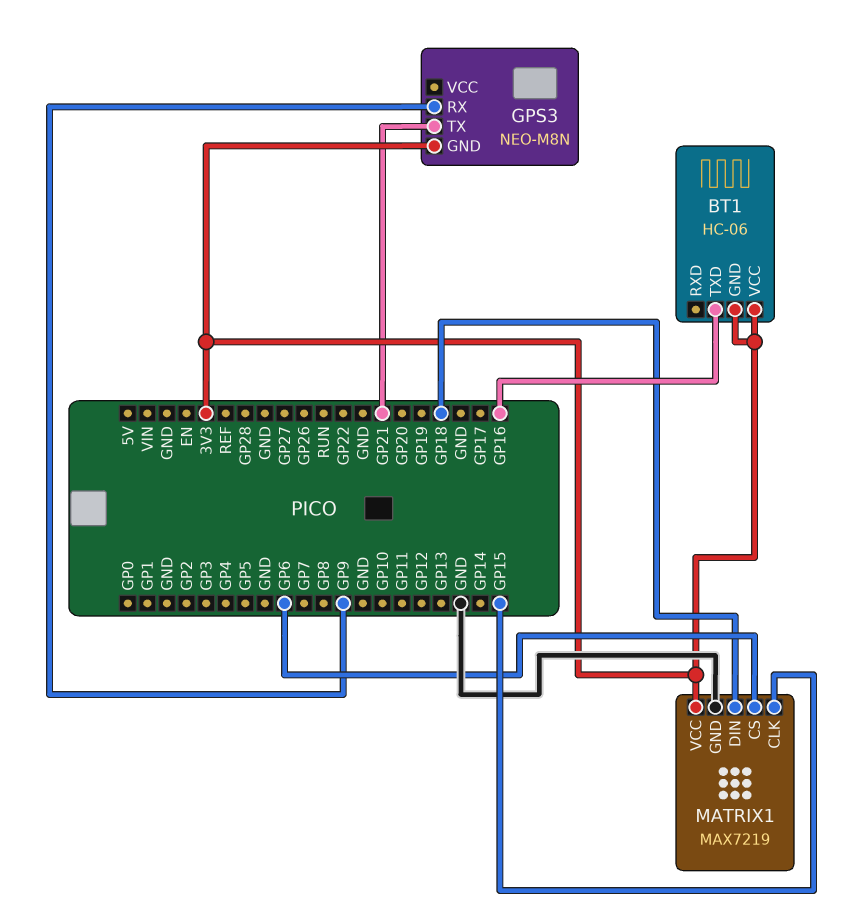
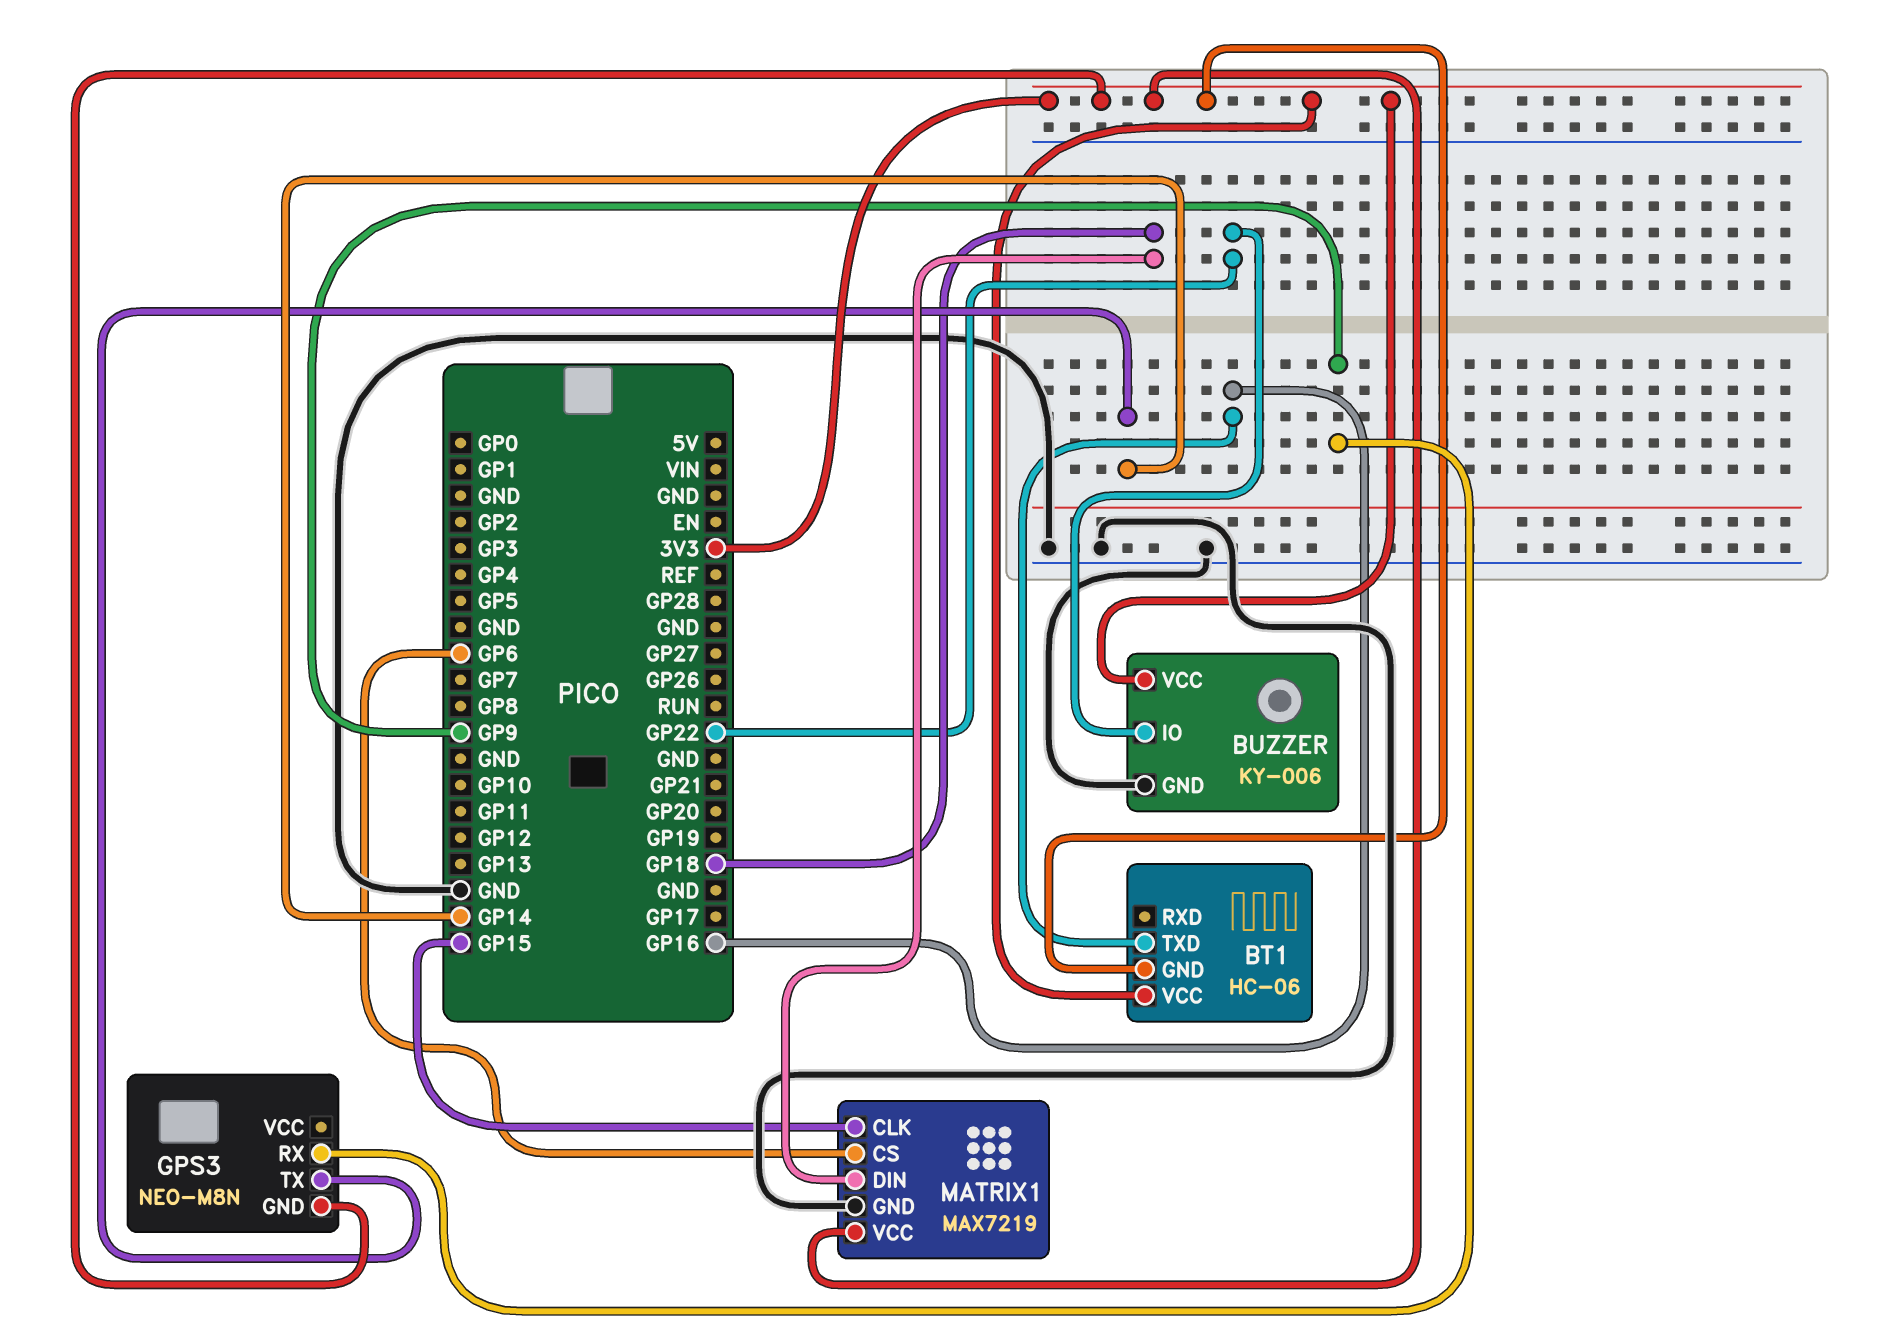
BUZZER: none -> KY-006
BUZZER pin GND: none -> GND
BUZZER pin IO: none -> GP22
BUZZER pin VCC: none -> 3V3
GPS3 pin TX: GP21 -> GP14

